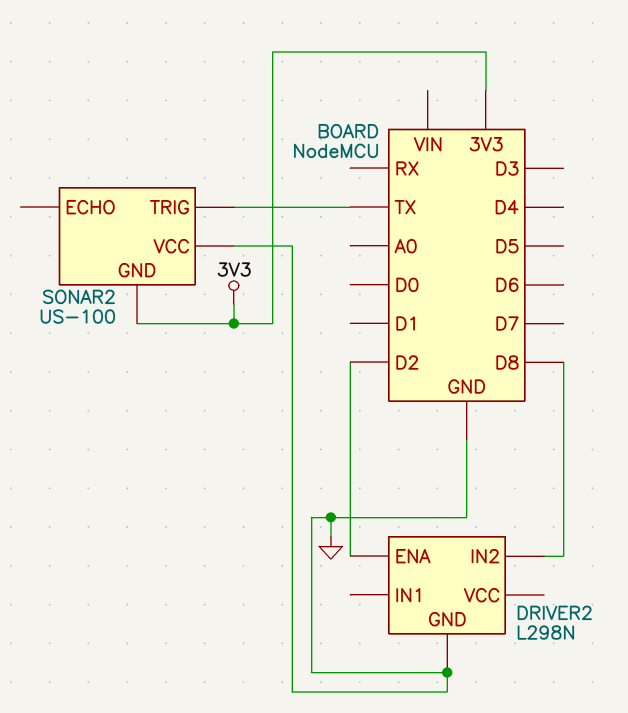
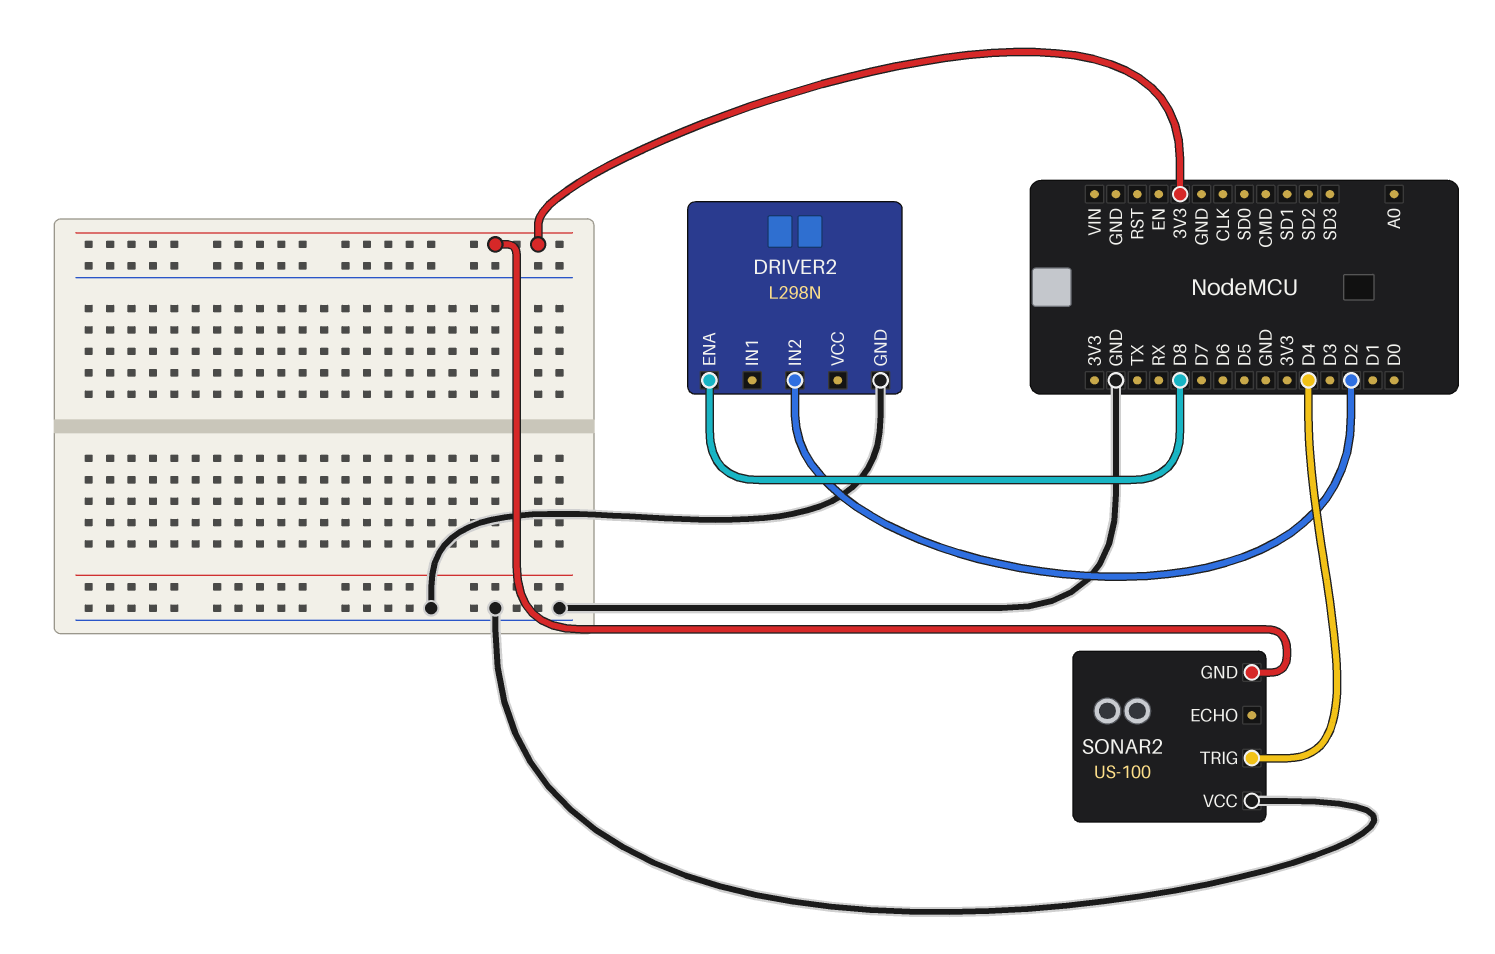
DRIVER2 pin ENA: D2 -> D8
DRIVER2 pin IN2: D8 -> D2
SONAR2 pin TRIG: TX -> D4

